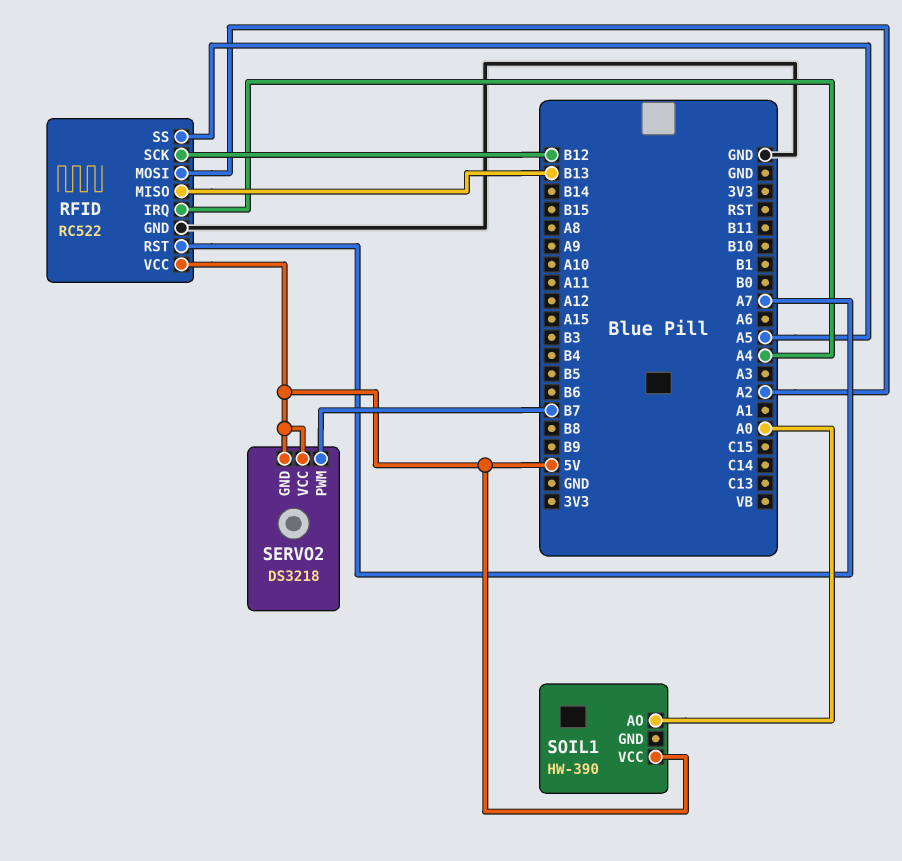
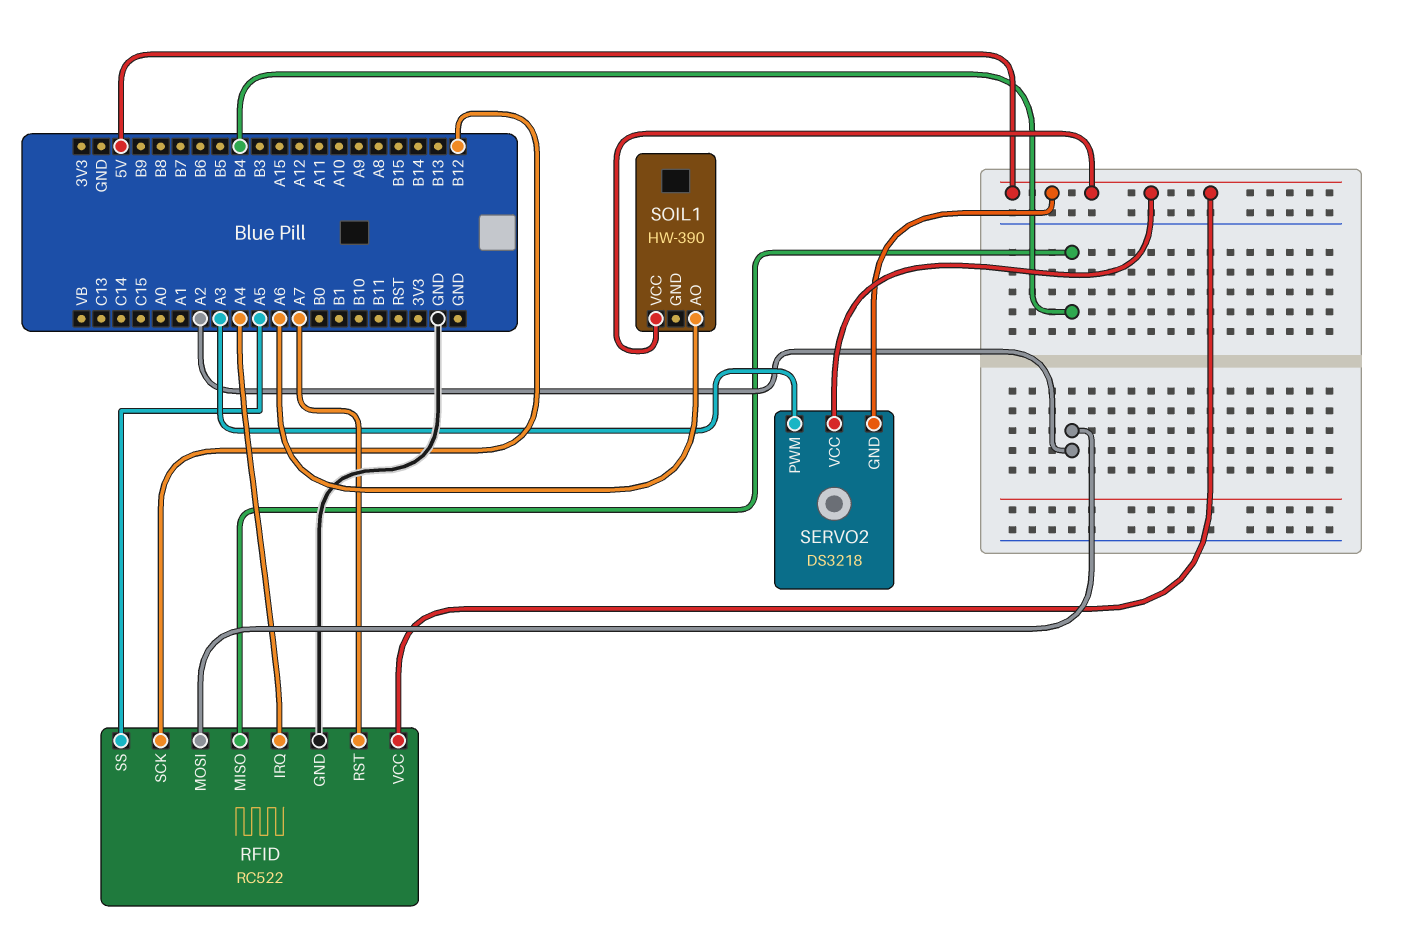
RFID pin MISO: B13 -> B4
SERVO2 pin PWM: B7 -> A3
SOIL1 pin AO: A0 -> A6

